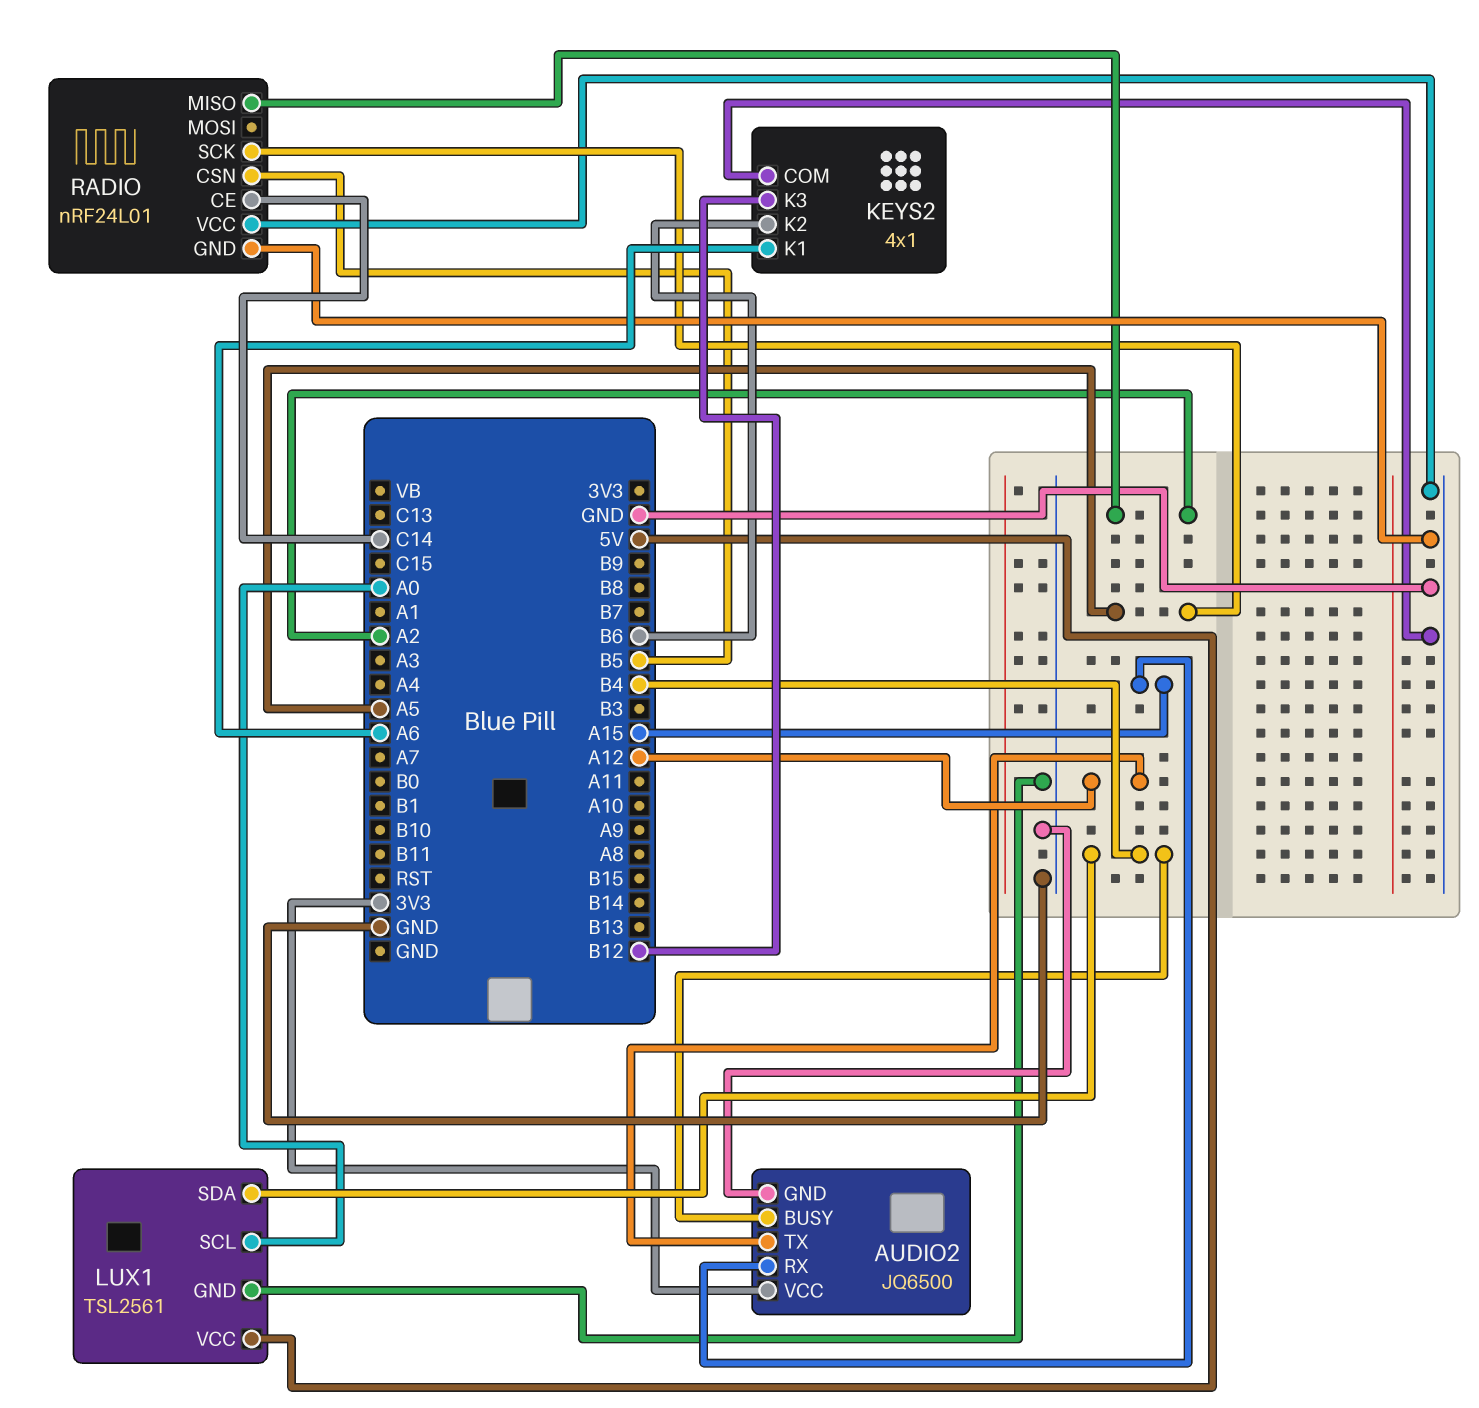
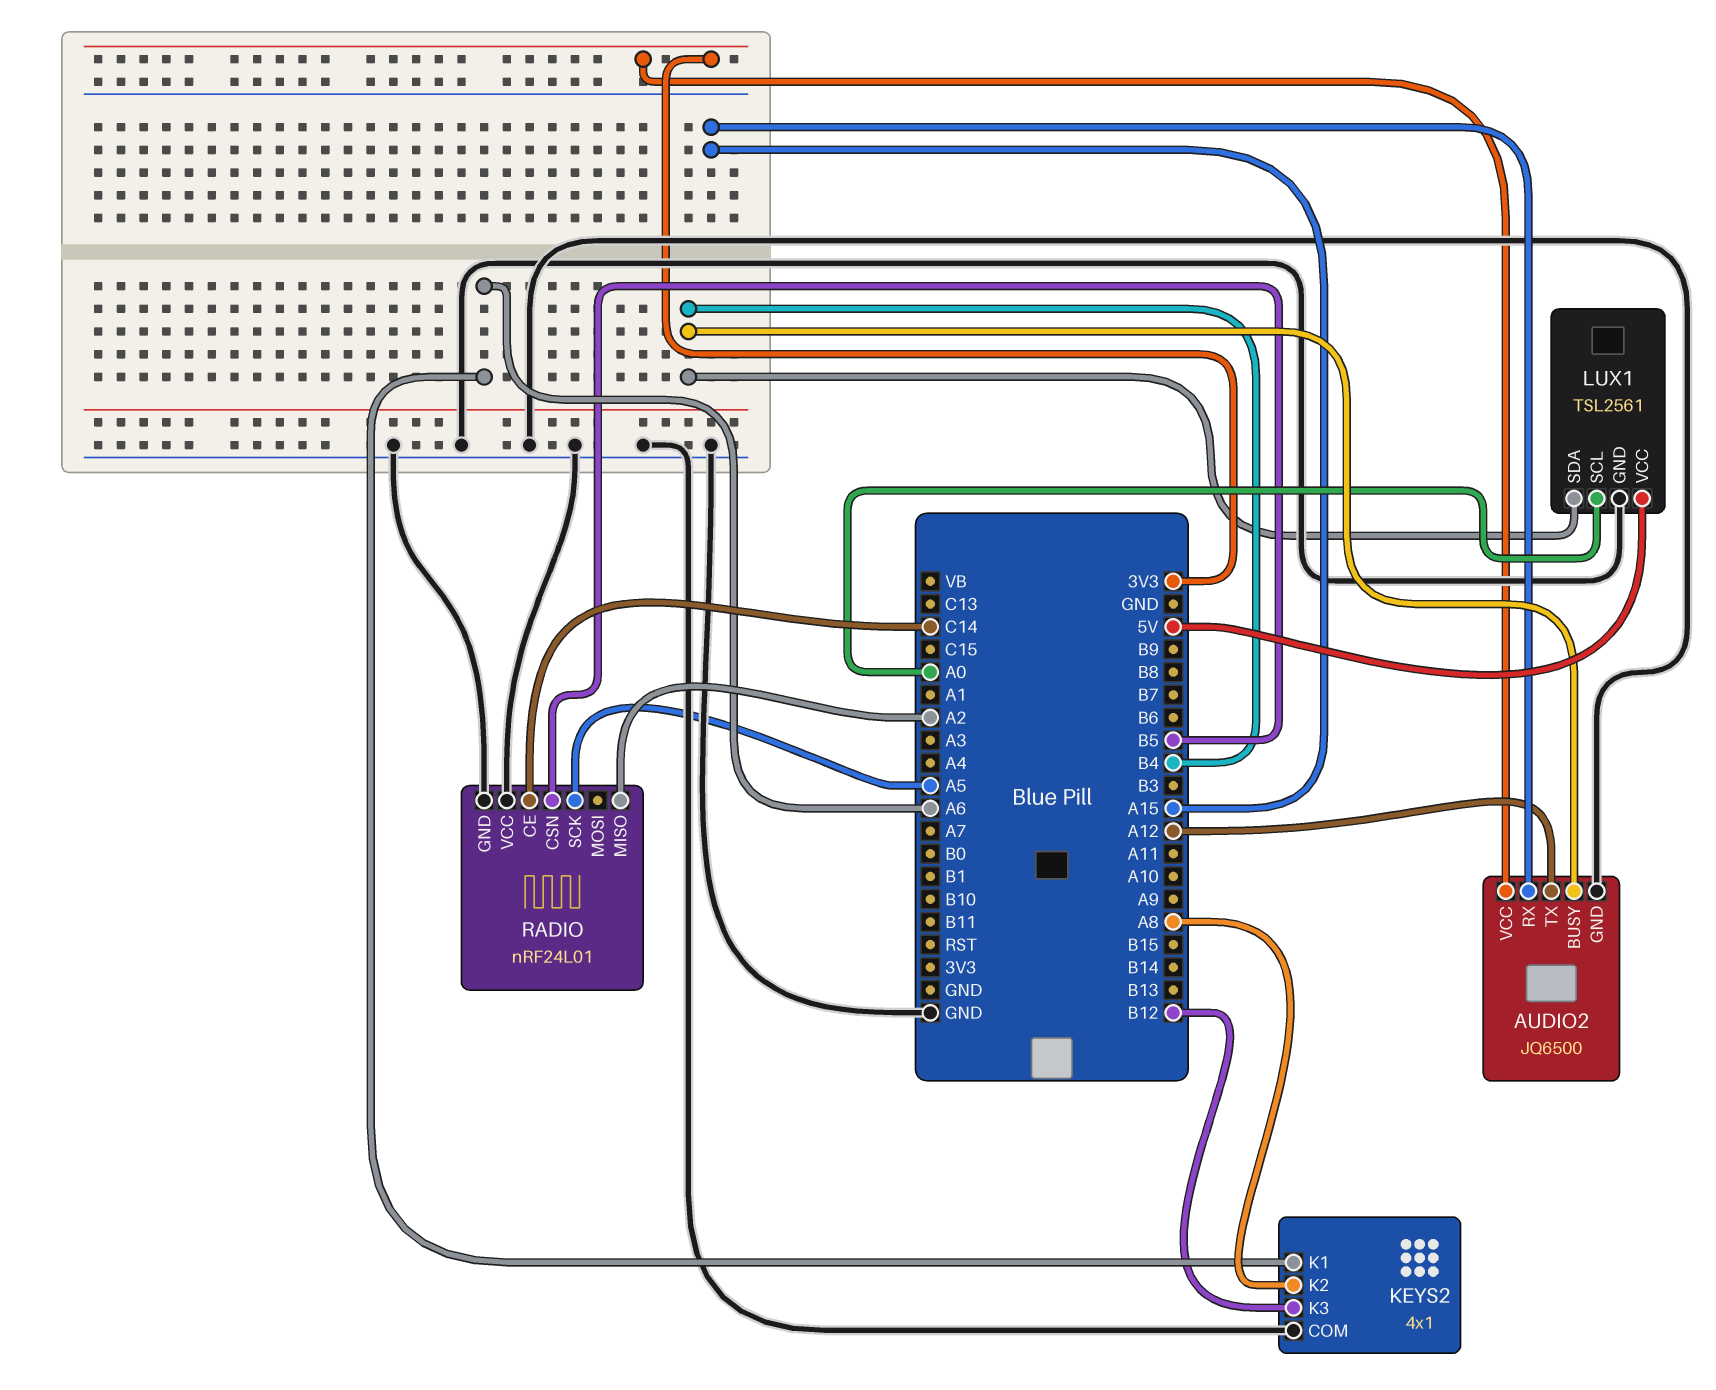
KEYS2 pin K2: B6 -> A8

